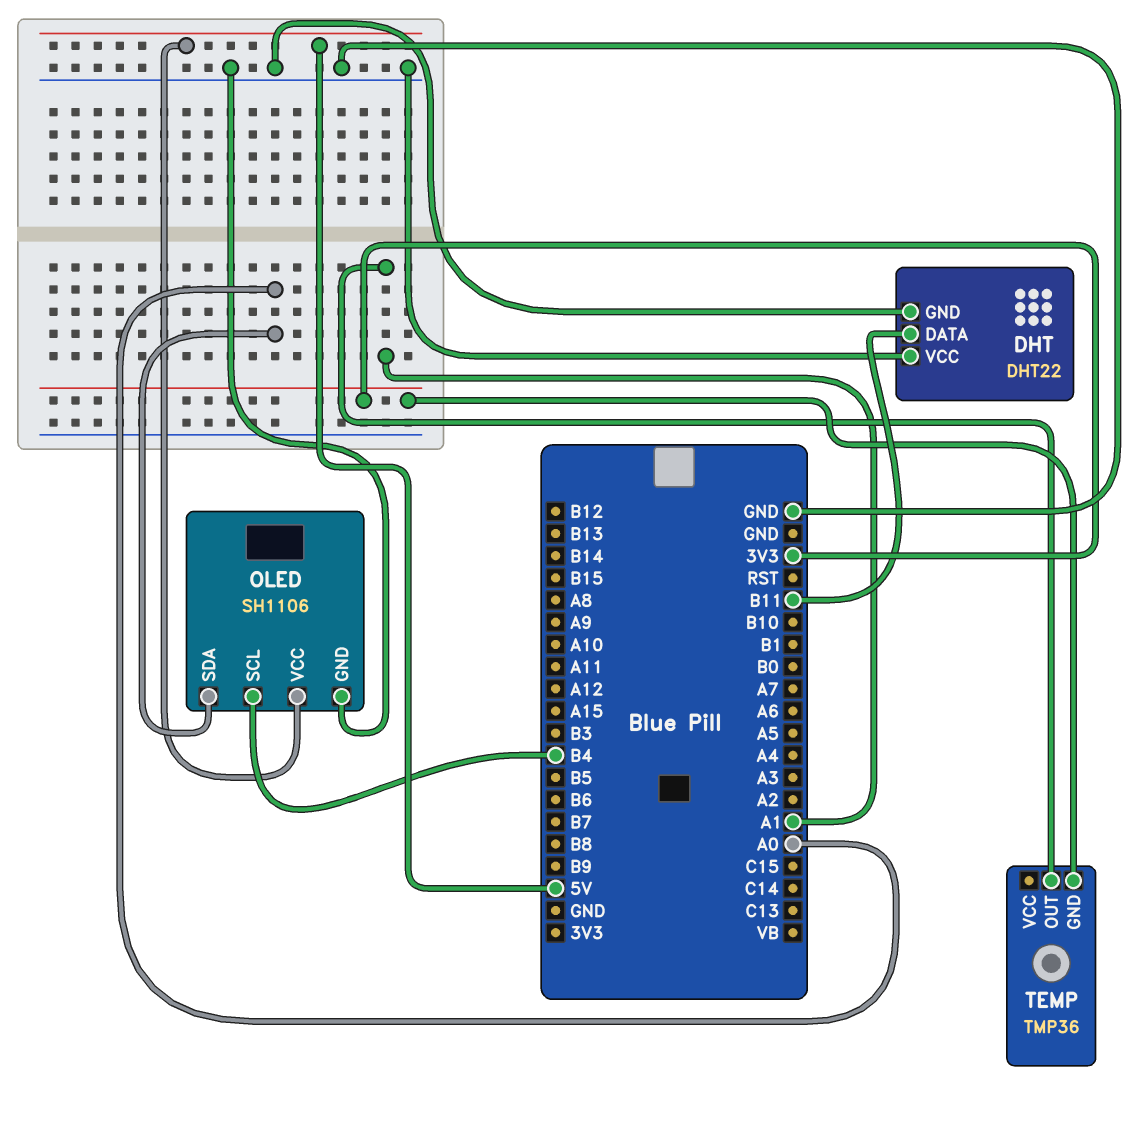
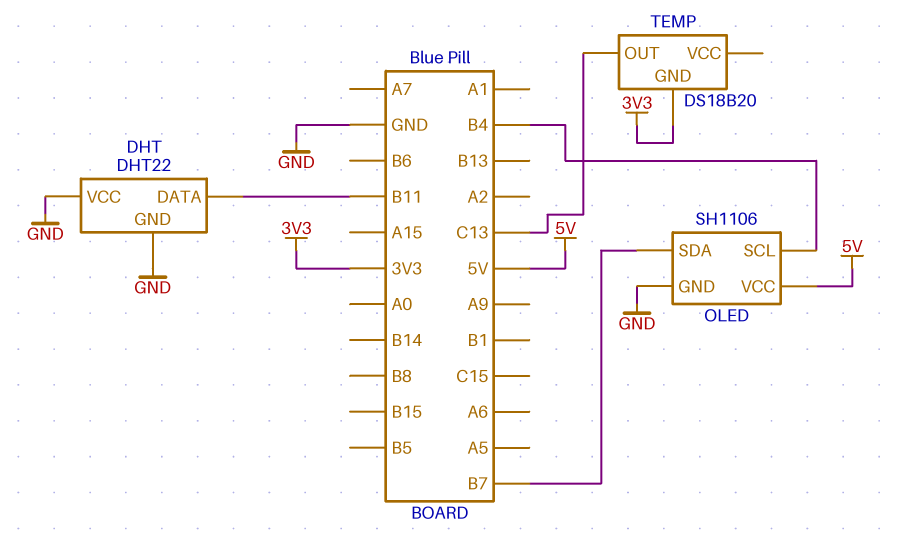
OLED pin SDA: A0 -> B7
TEMP: TMP36 -> DS18B20
TEMP pin OUT: A1 -> C13

